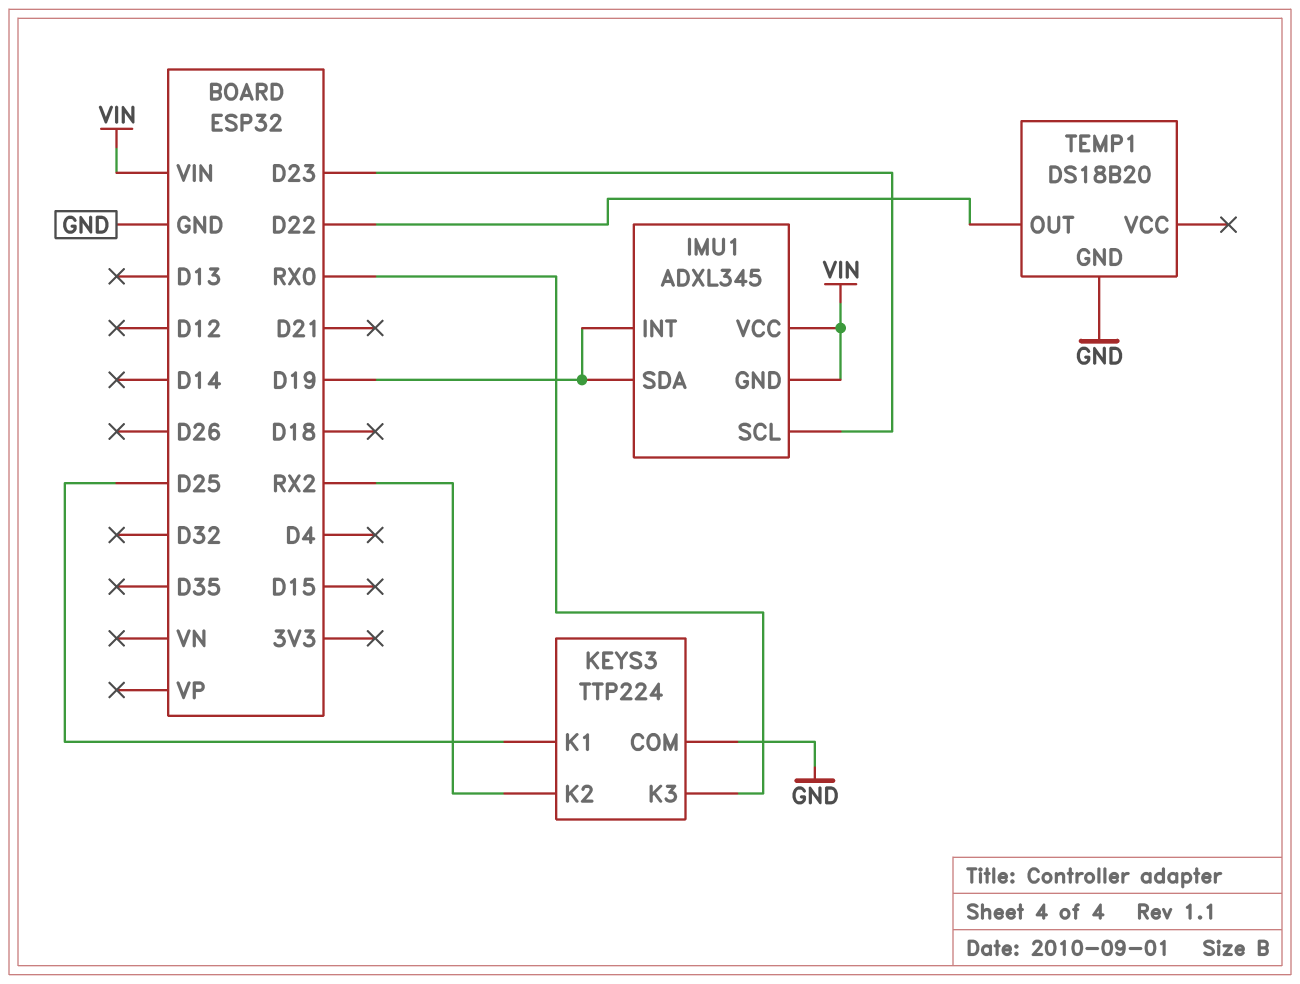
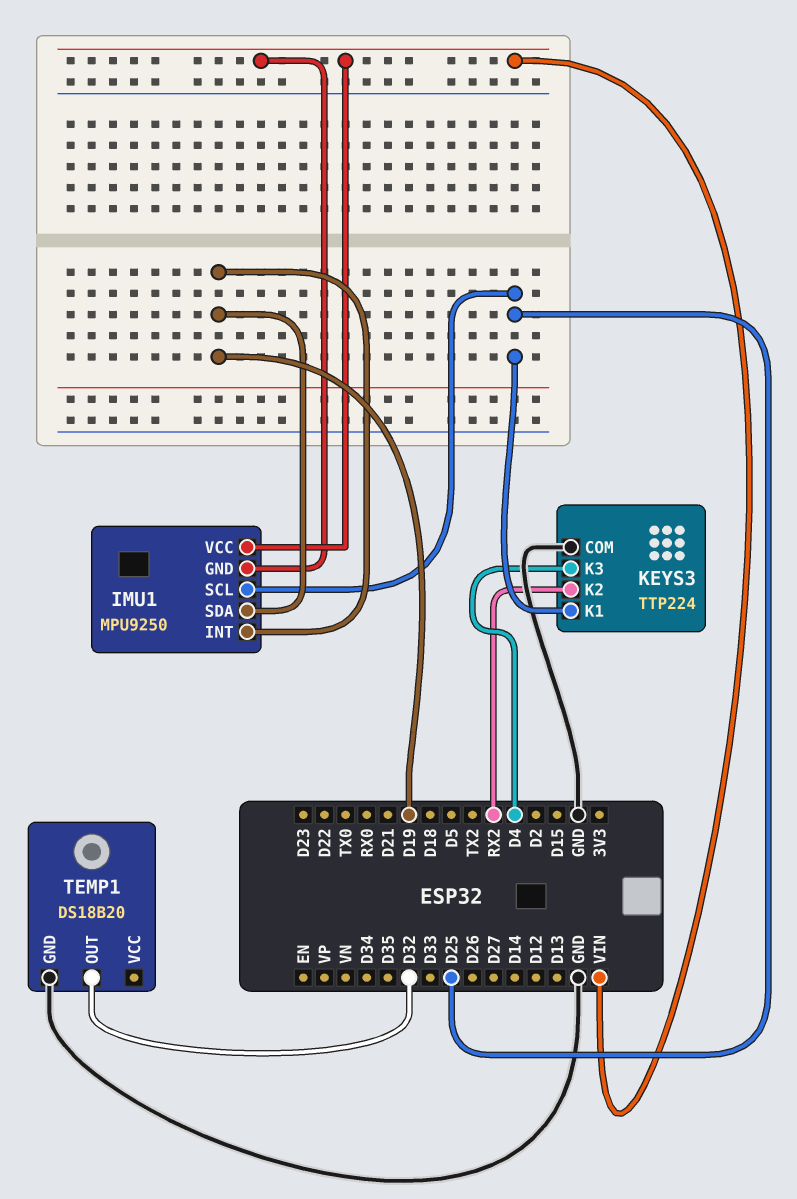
IMU1: ADXL345 -> MPU9250
IMU1 pin SCL: D23 -> D25
KEYS3 pin K3: RX0 -> D4
TEMP1 pin OUT: D22 -> D32

